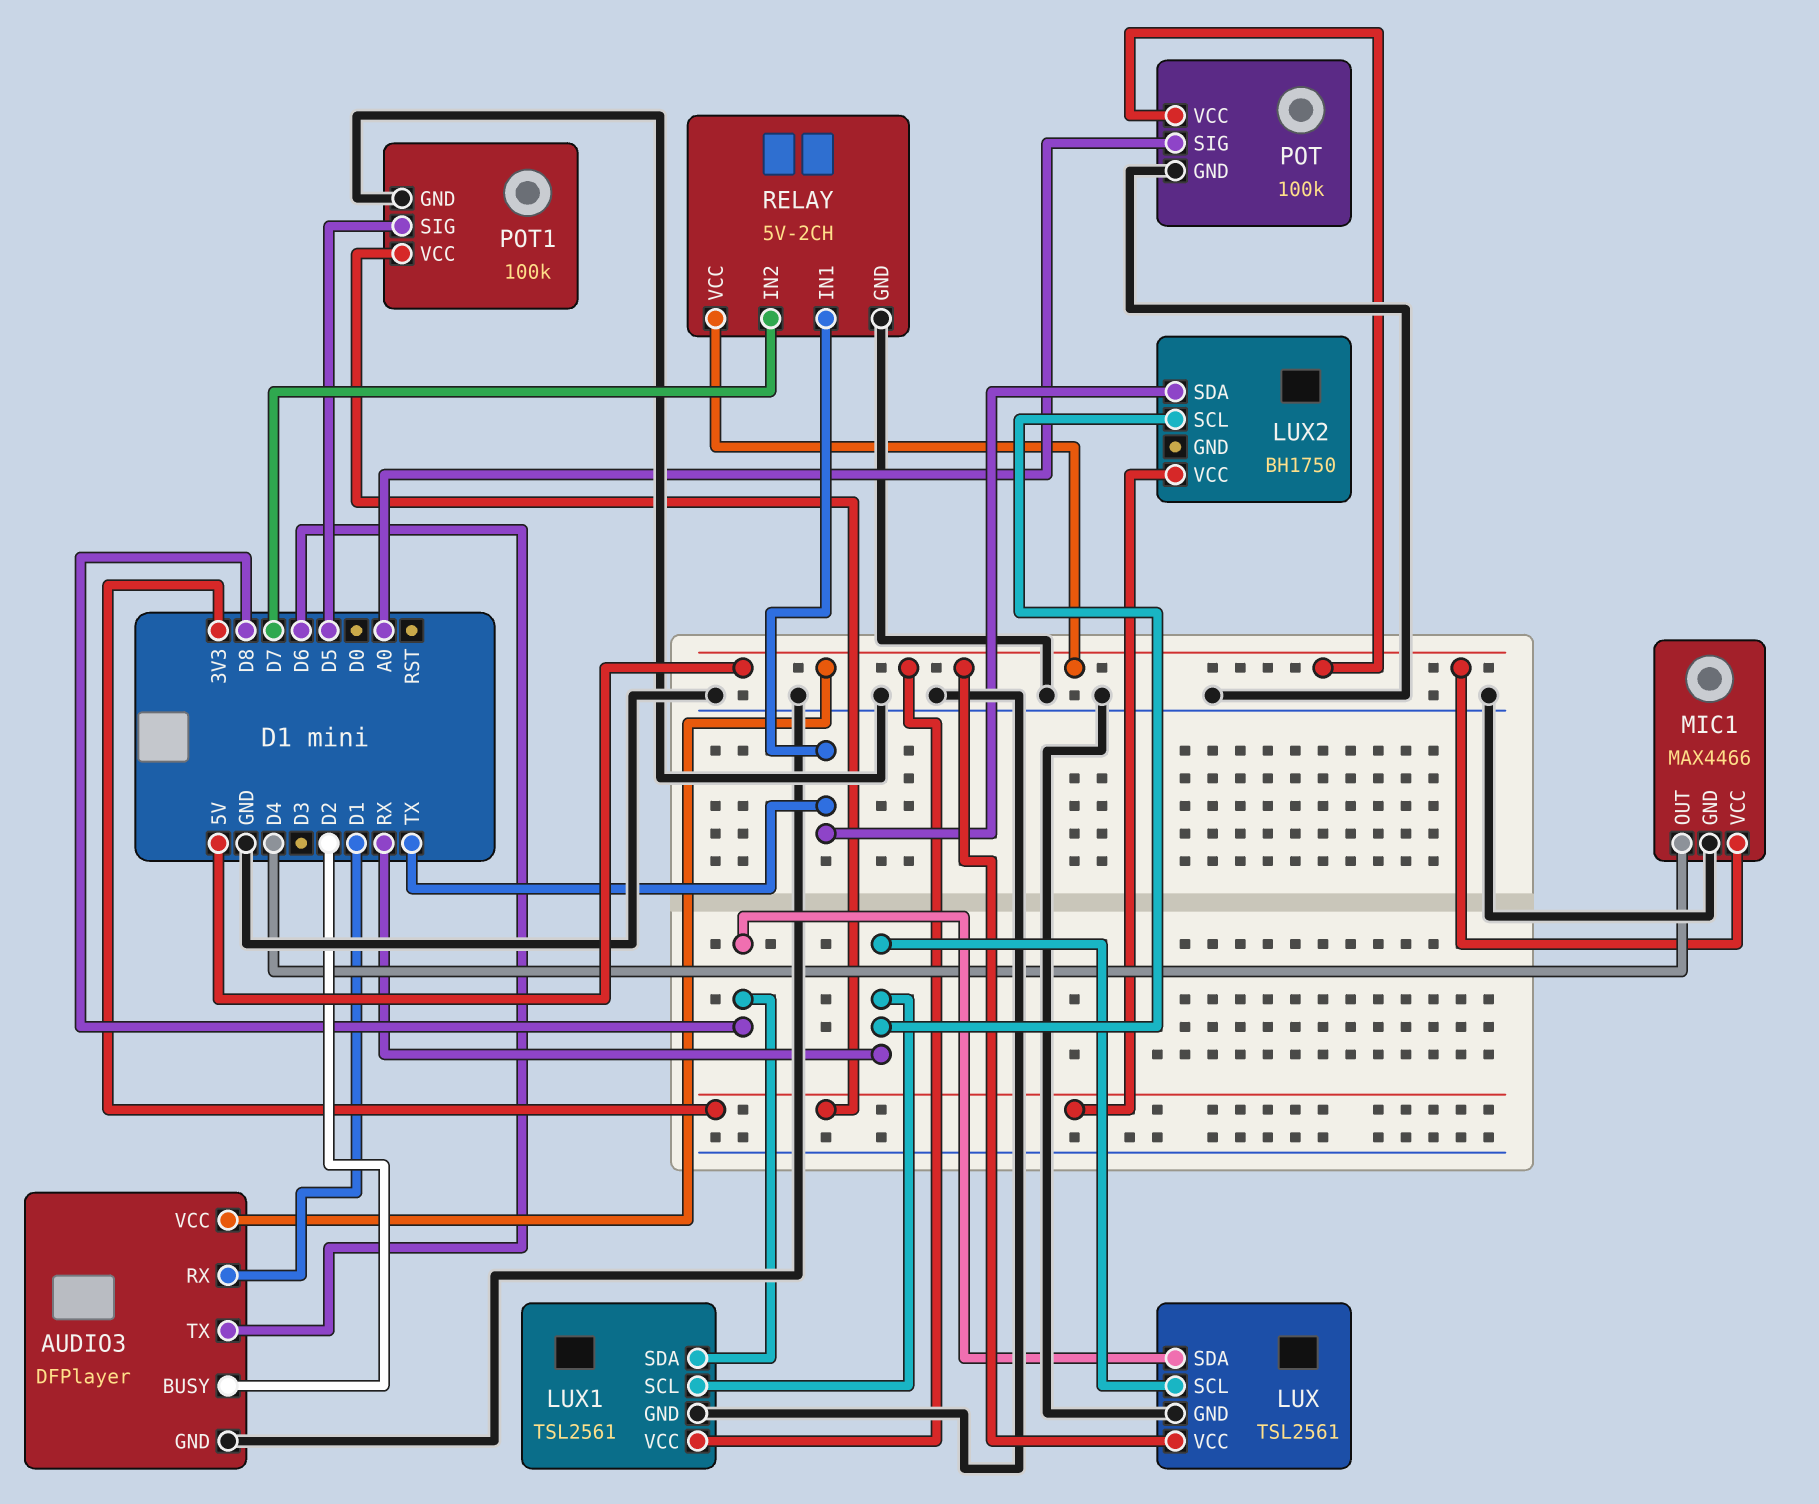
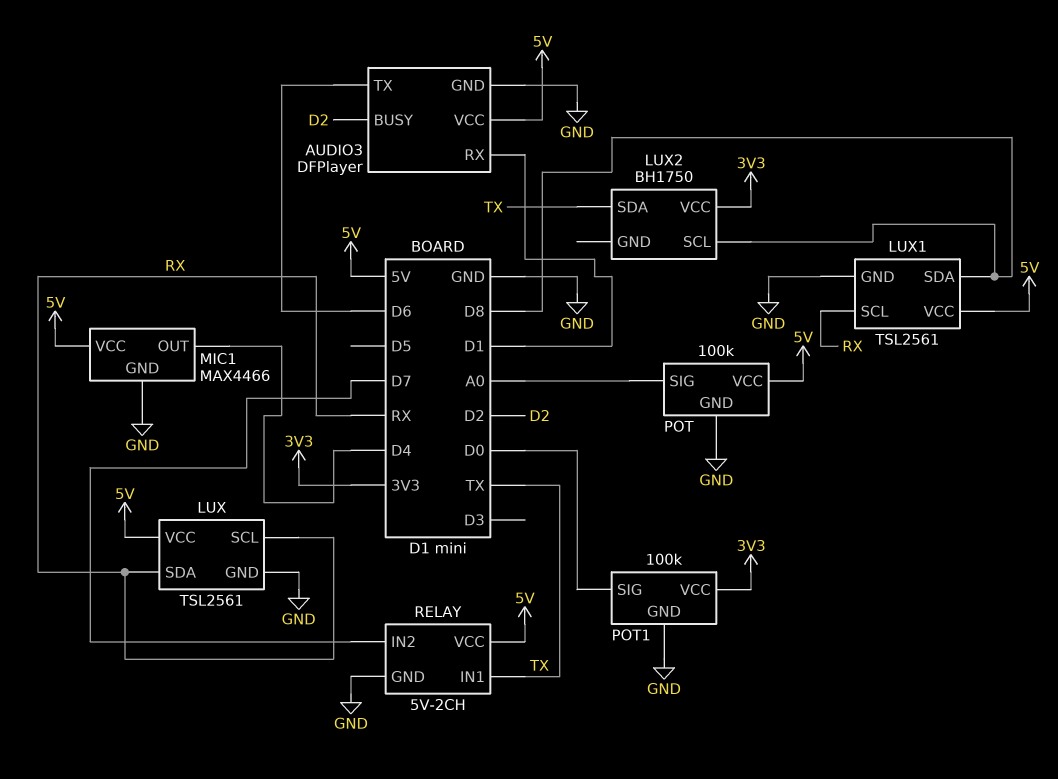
LUX pin SDA: D8 -> RX
LUX2 pin SCL: RX -> D8
POT1 pin SIG: D5 -> D0

